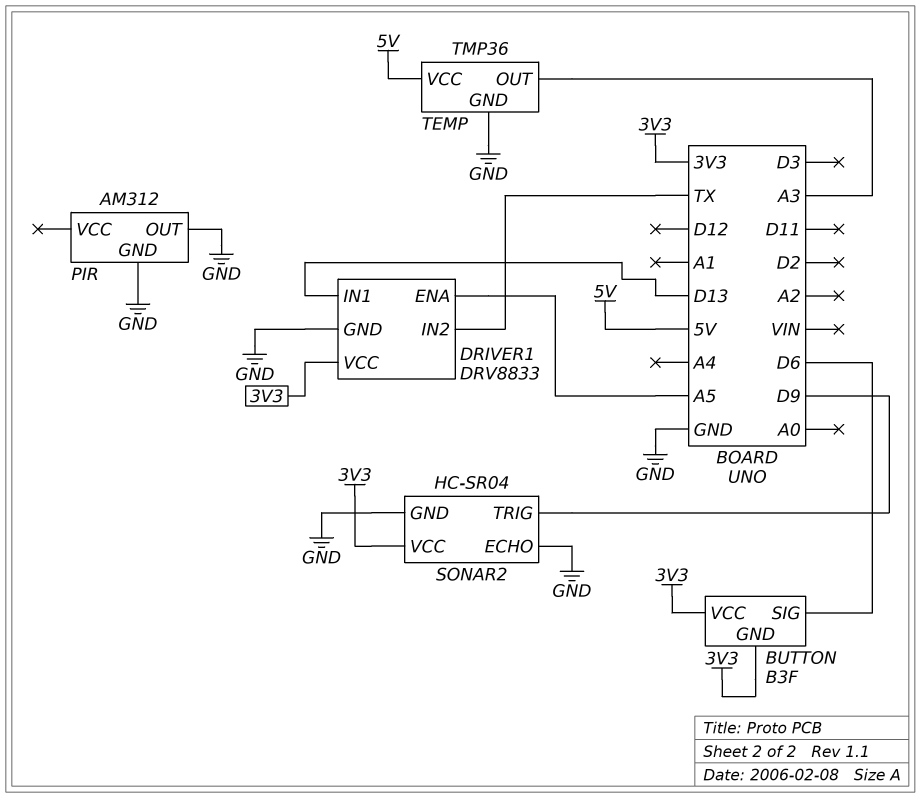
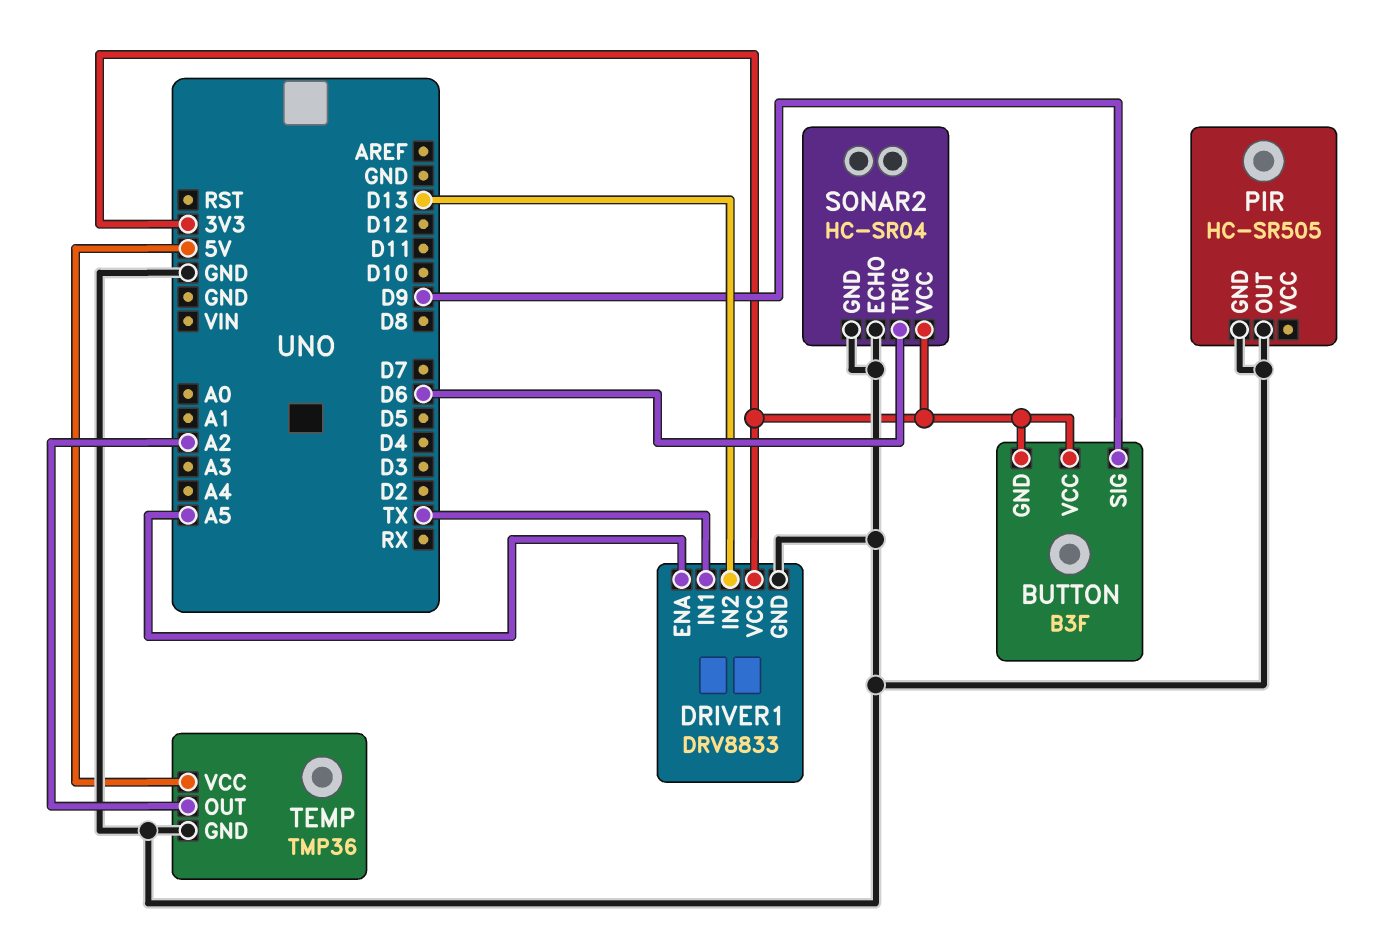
BUTTON pin SIG: D6 -> D9
DRIVER1 pin IN1: D13 -> TX
DRIVER1 pin IN2: TX -> D13
PIR: AM312 -> HC-SR505
SONAR2 pin TRIG: D9 -> D6
TEMP pin OUT: A3 -> A2

